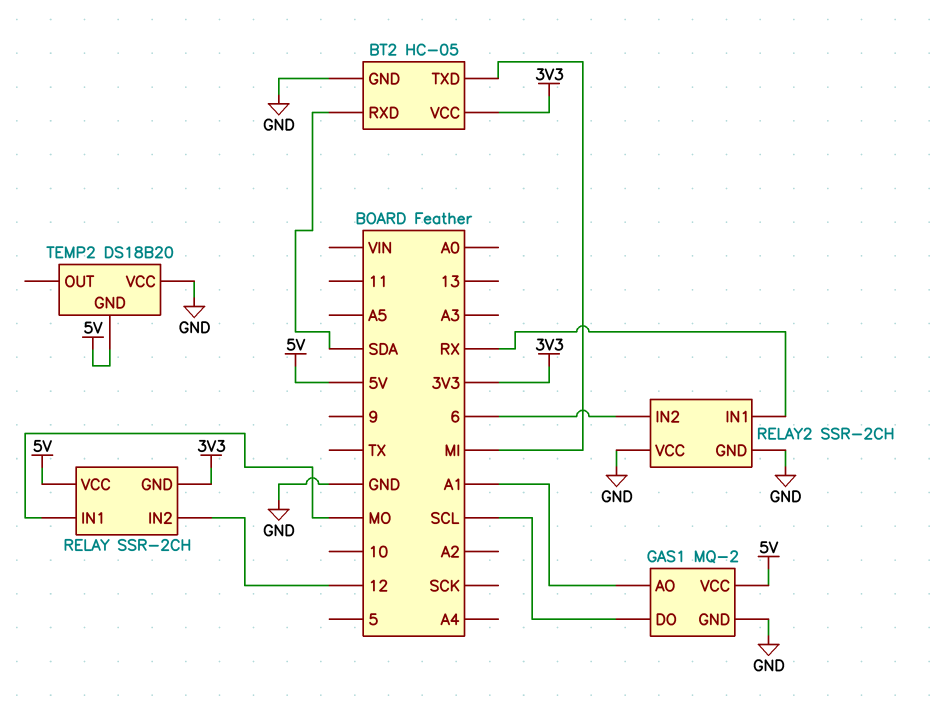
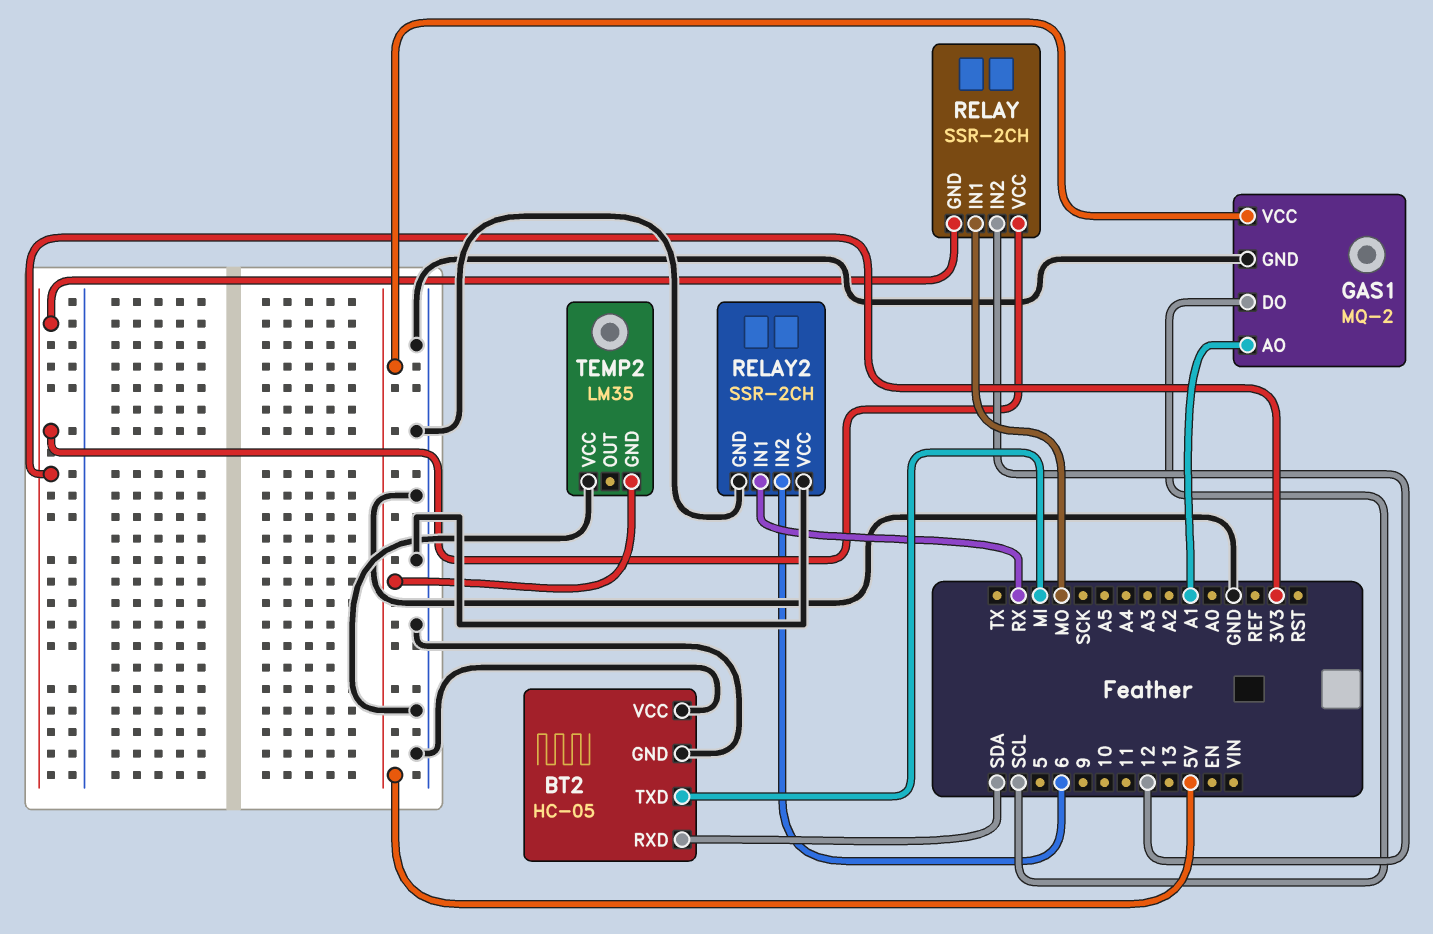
BT2 pin VCC: 3V3 -> GND
RELAY pin VCC: 5V -> 3V3
TEMP2: DS18B20 -> LM35

